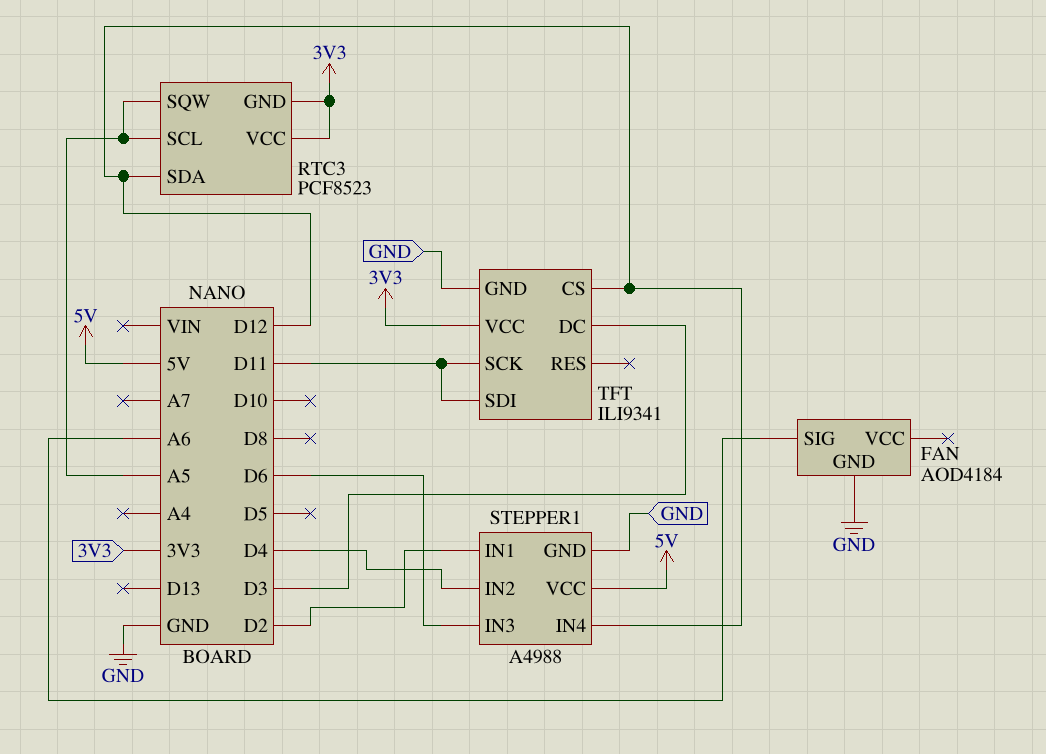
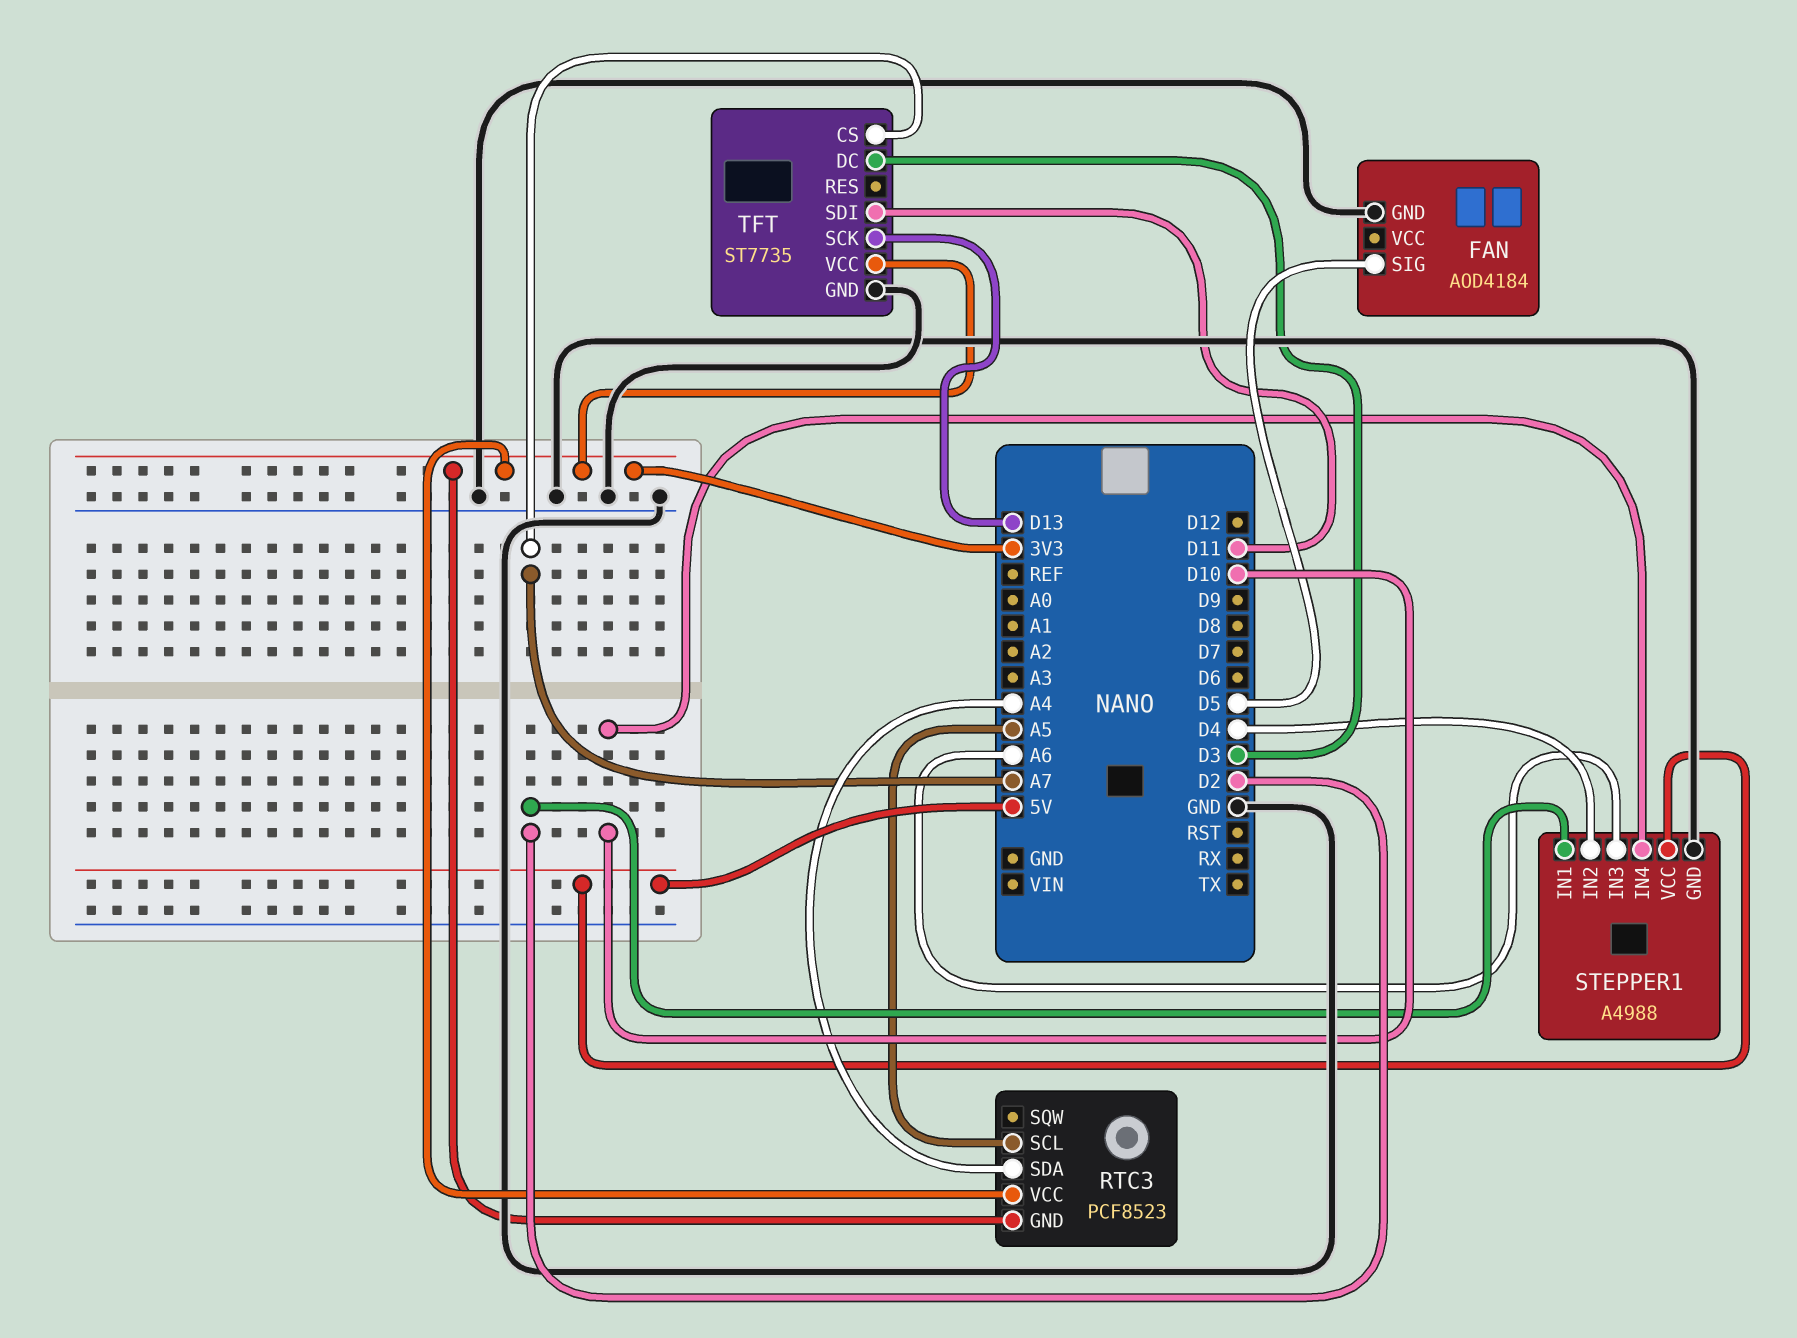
FAN pin SIG: A6 -> D5
RTC3 pin SDA: D12 -> A4
RTC3 pin SQW: A5 -> none
STEPPER1 pin IN3: D6 -> A6
STEPPER1 pin IN4: D12 -> D10
TFT: ILI9341 -> ST7735
TFT pin CS: D12 -> A7
TFT pin SCK: D11 -> D13

